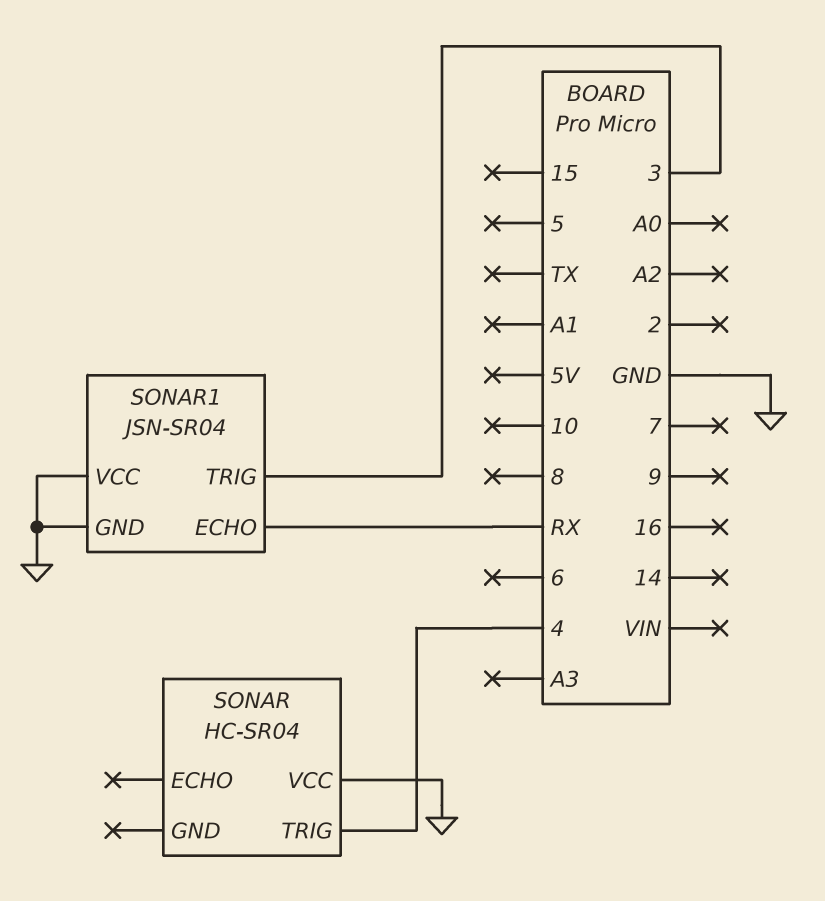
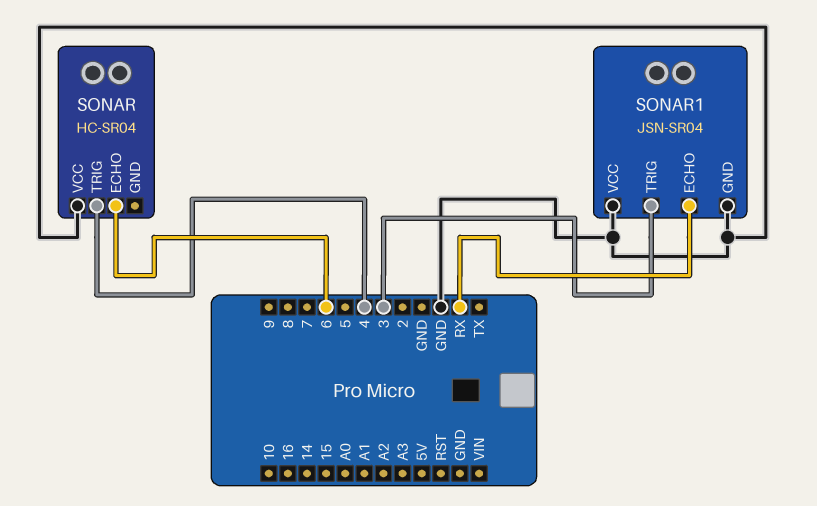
SONAR pin ECHO: none -> 6

